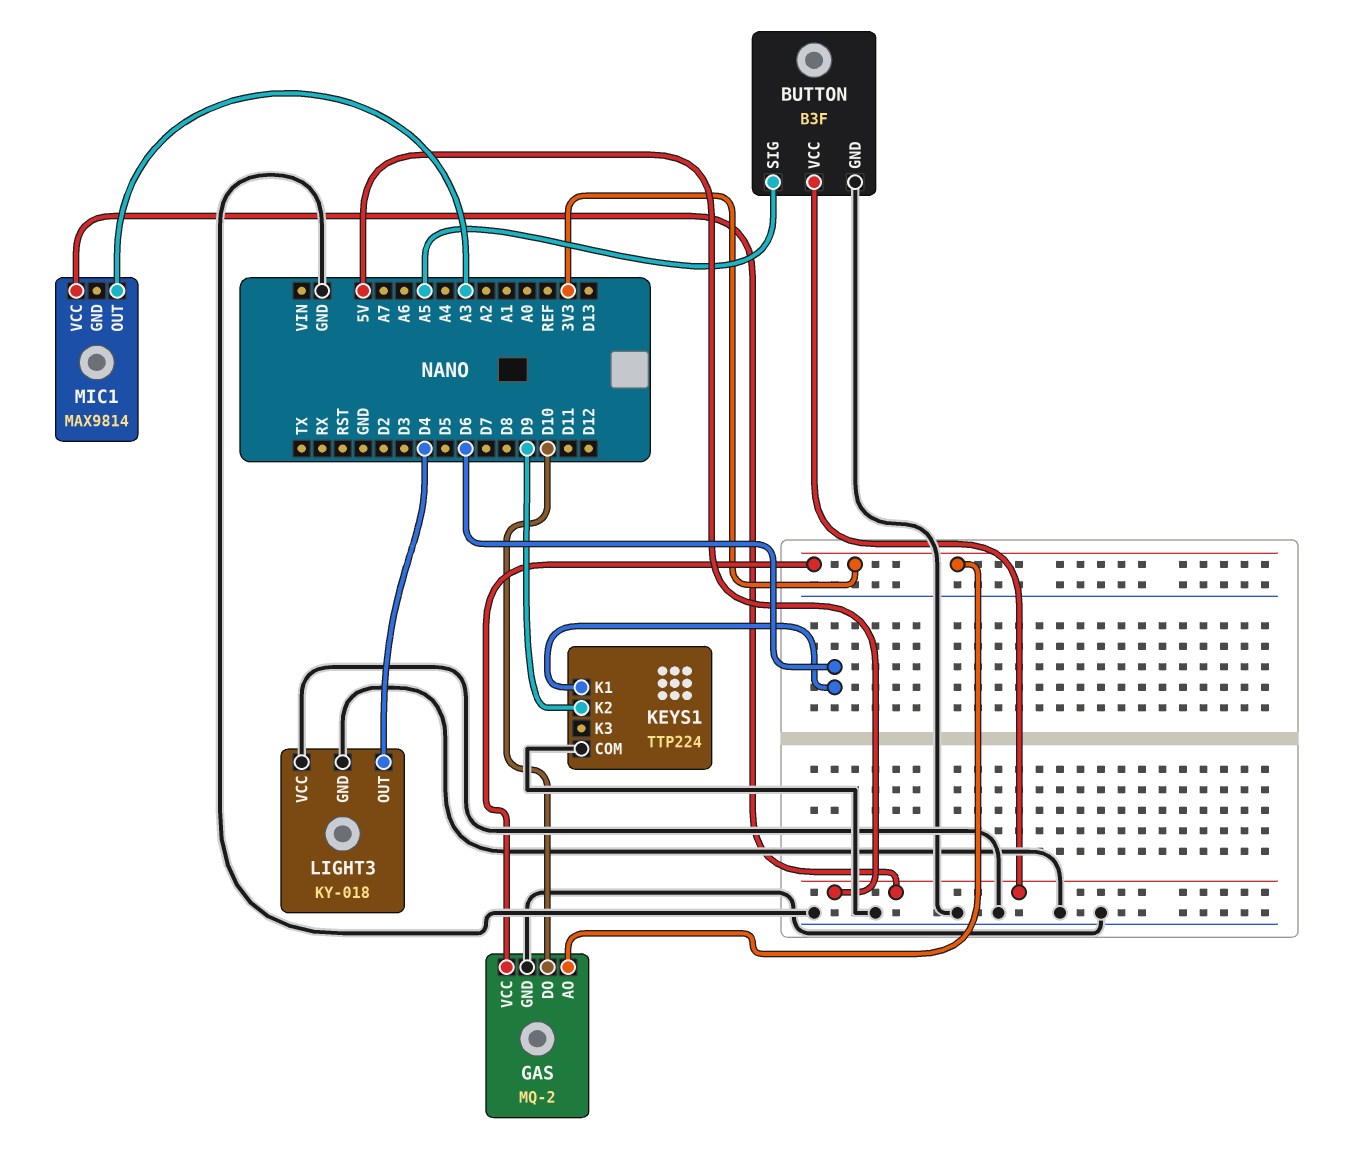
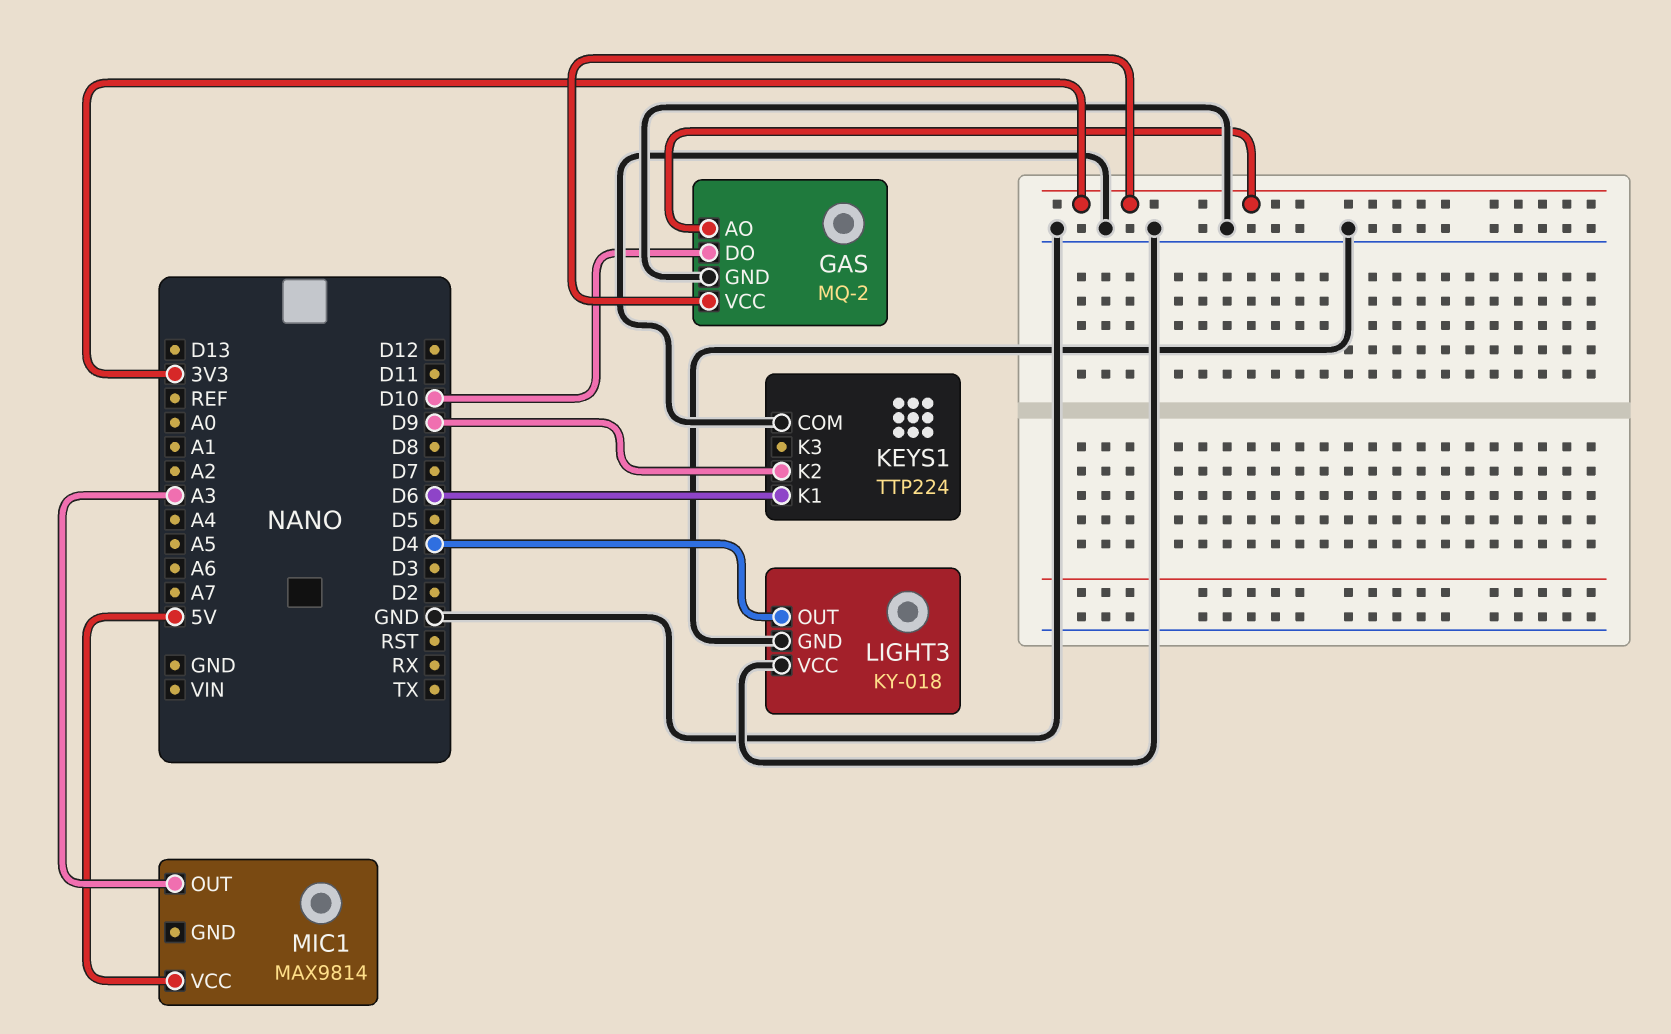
BUTTON: B3F -> none
BUTTON pin GND: GND -> none
BUTTON pin SIG: A5 -> none
BUTTON pin VCC: 5V -> none

